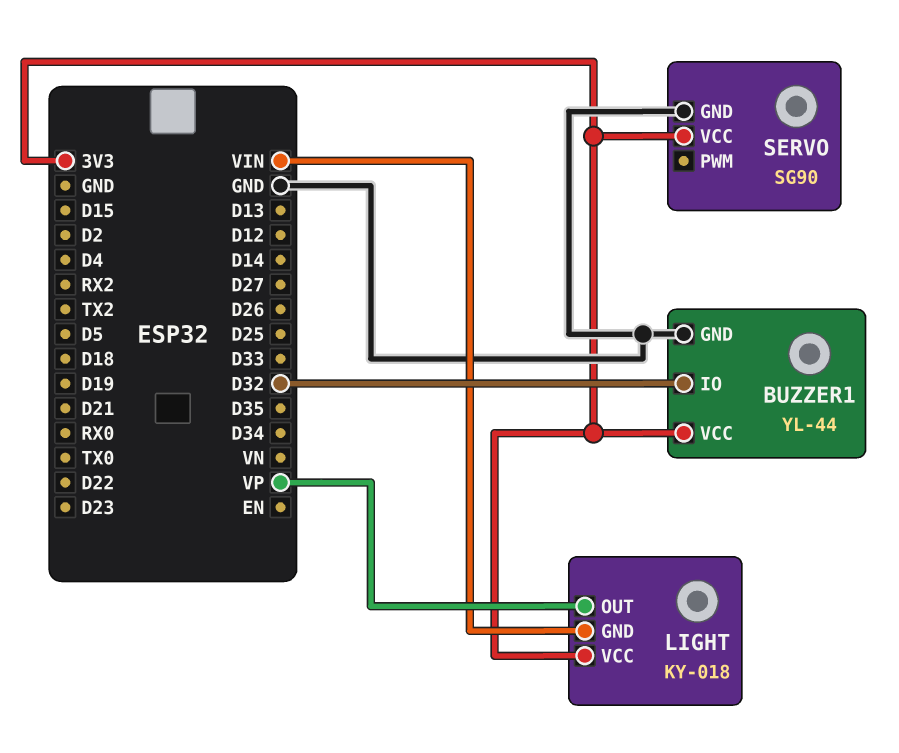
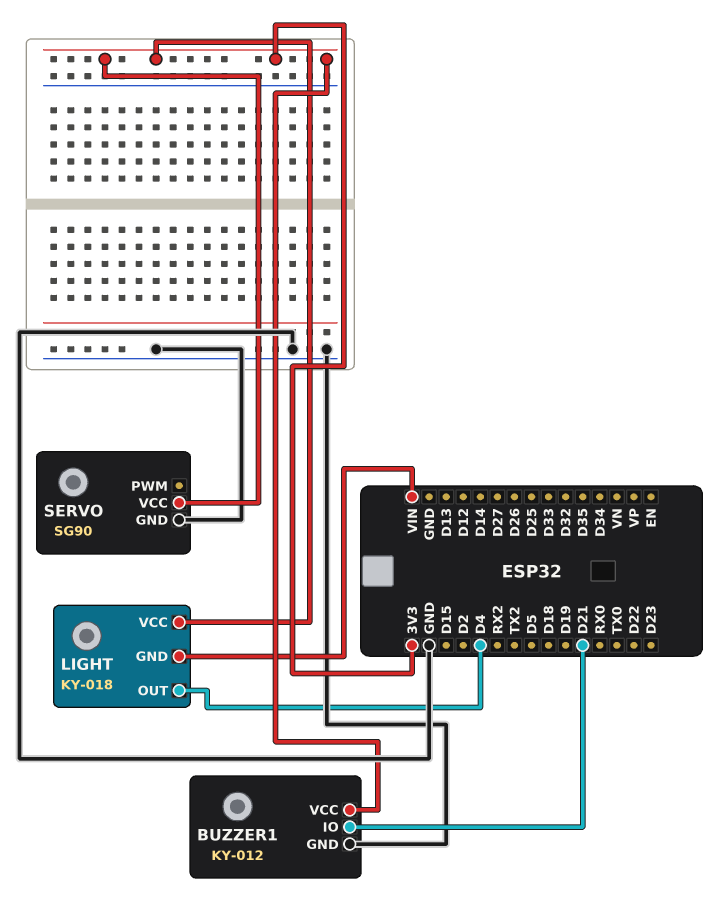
BUZZER1: YL-44 -> KY-012
BUZZER1 pin IO: D32 -> D21
LIGHT pin OUT: VP -> D4

